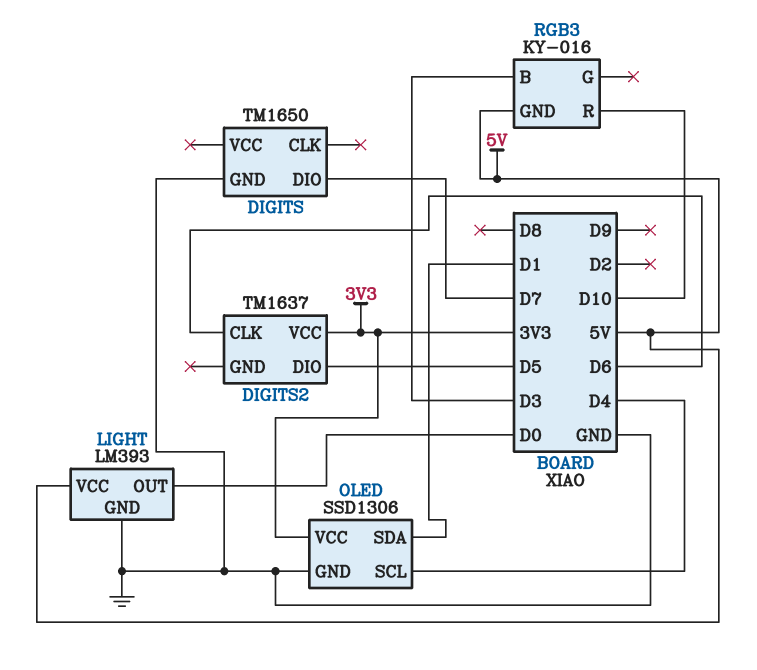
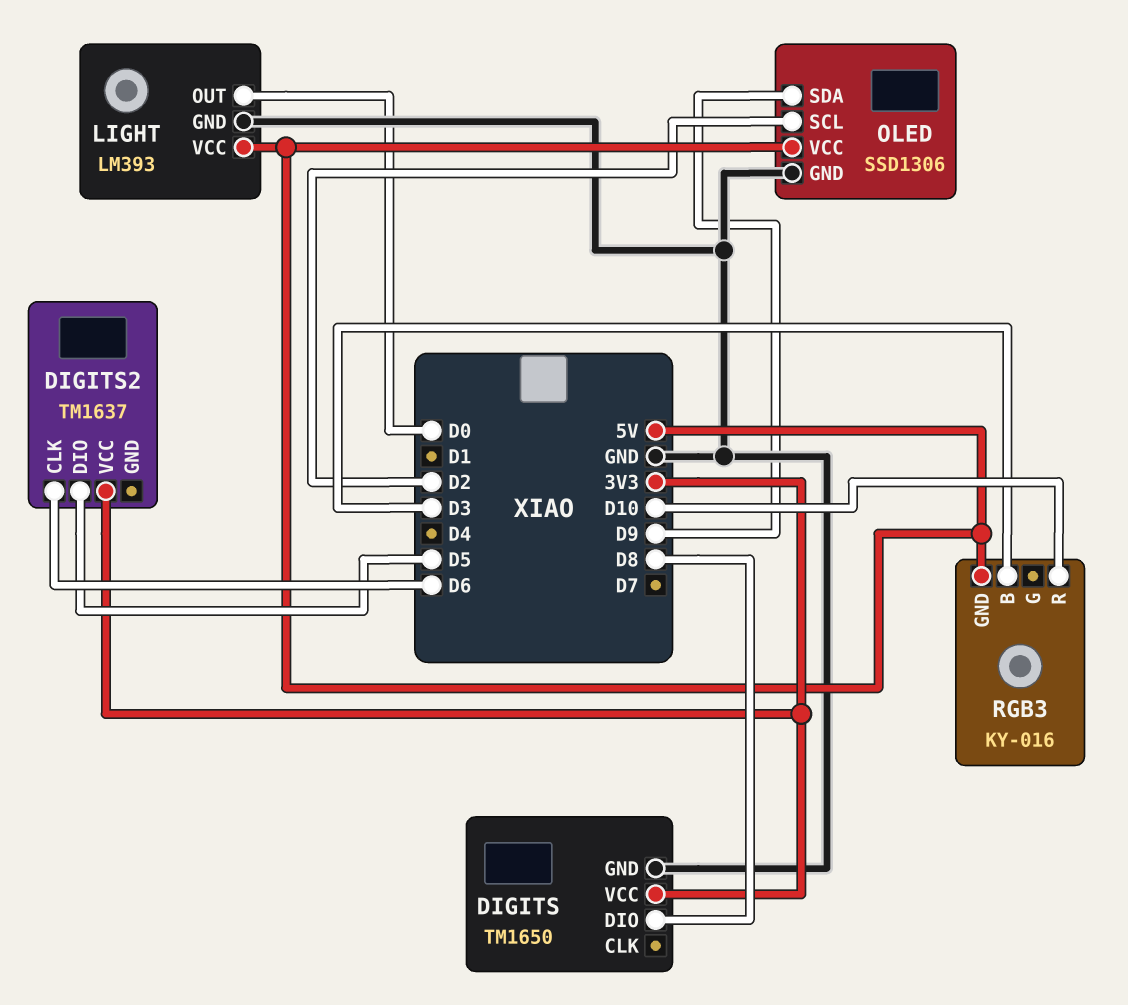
DIGITS pin DIO: D7 -> D8
DIGITS pin VCC: none -> 3V3
OLED pin SCL: D4 -> D2
OLED pin SDA: D1 -> D9
OLED pin VCC: 3V3 -> 5V

